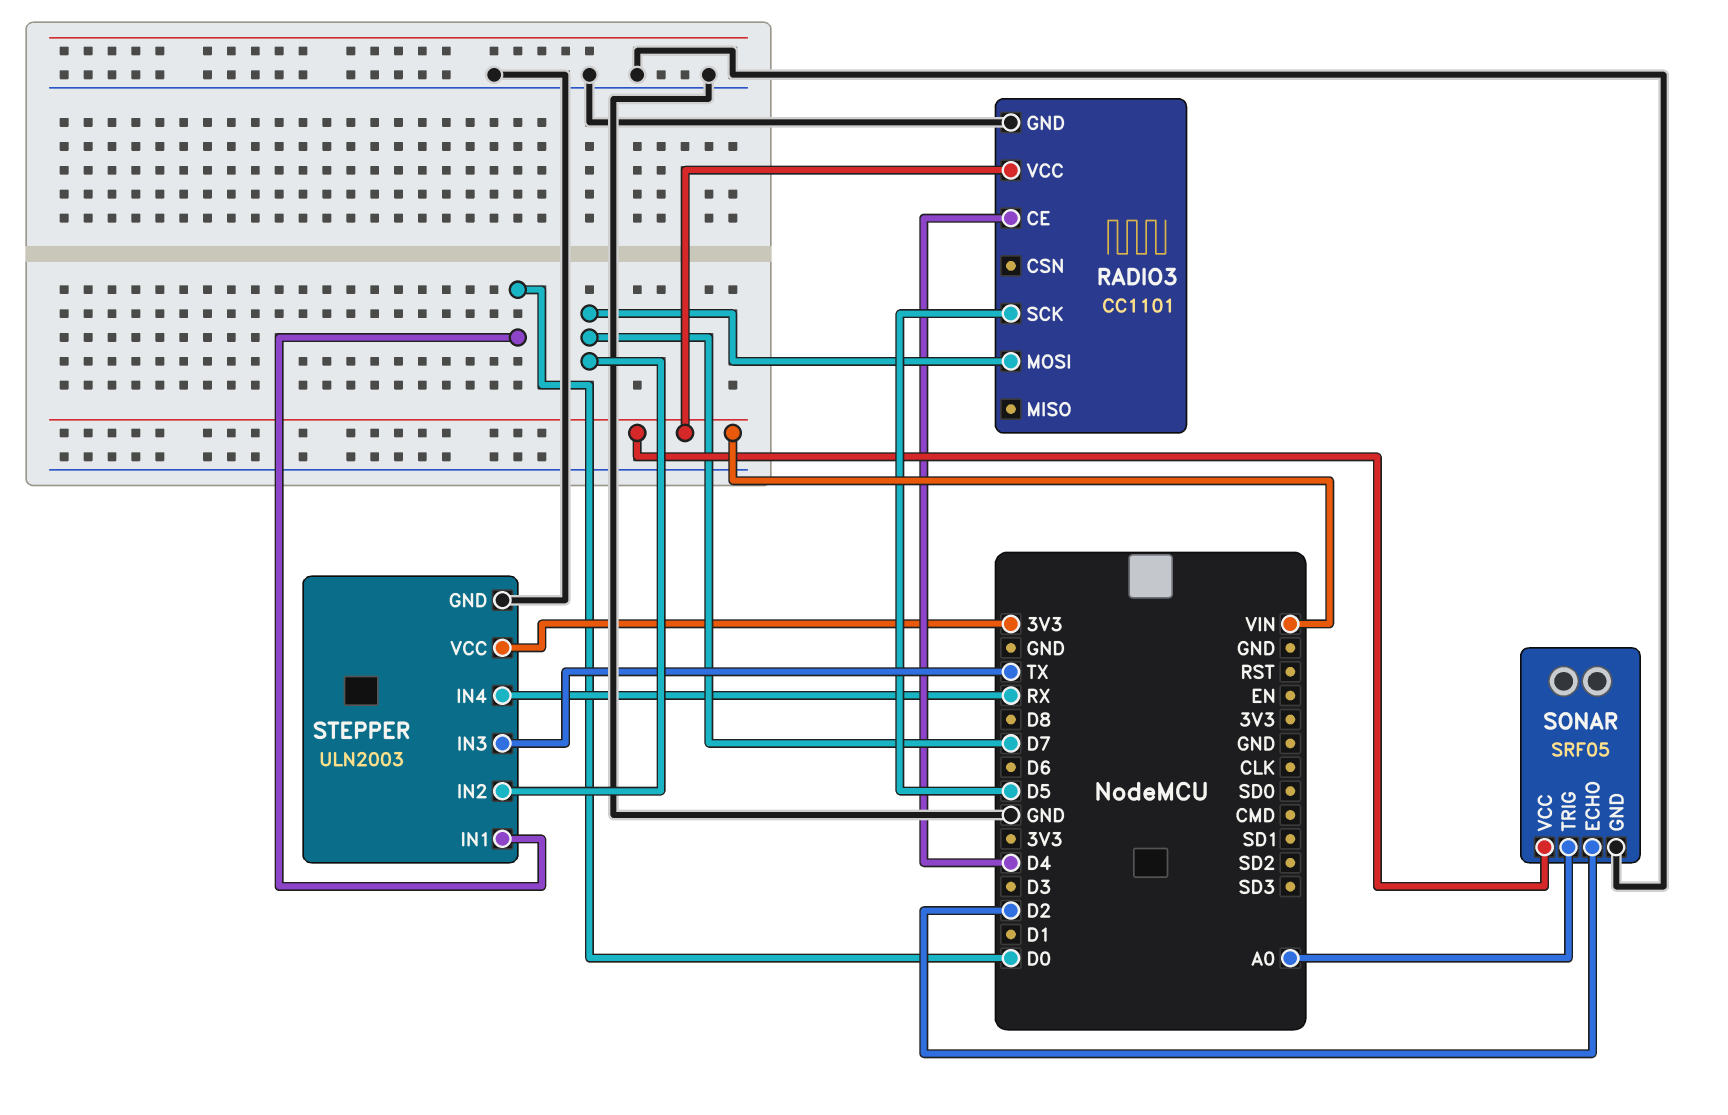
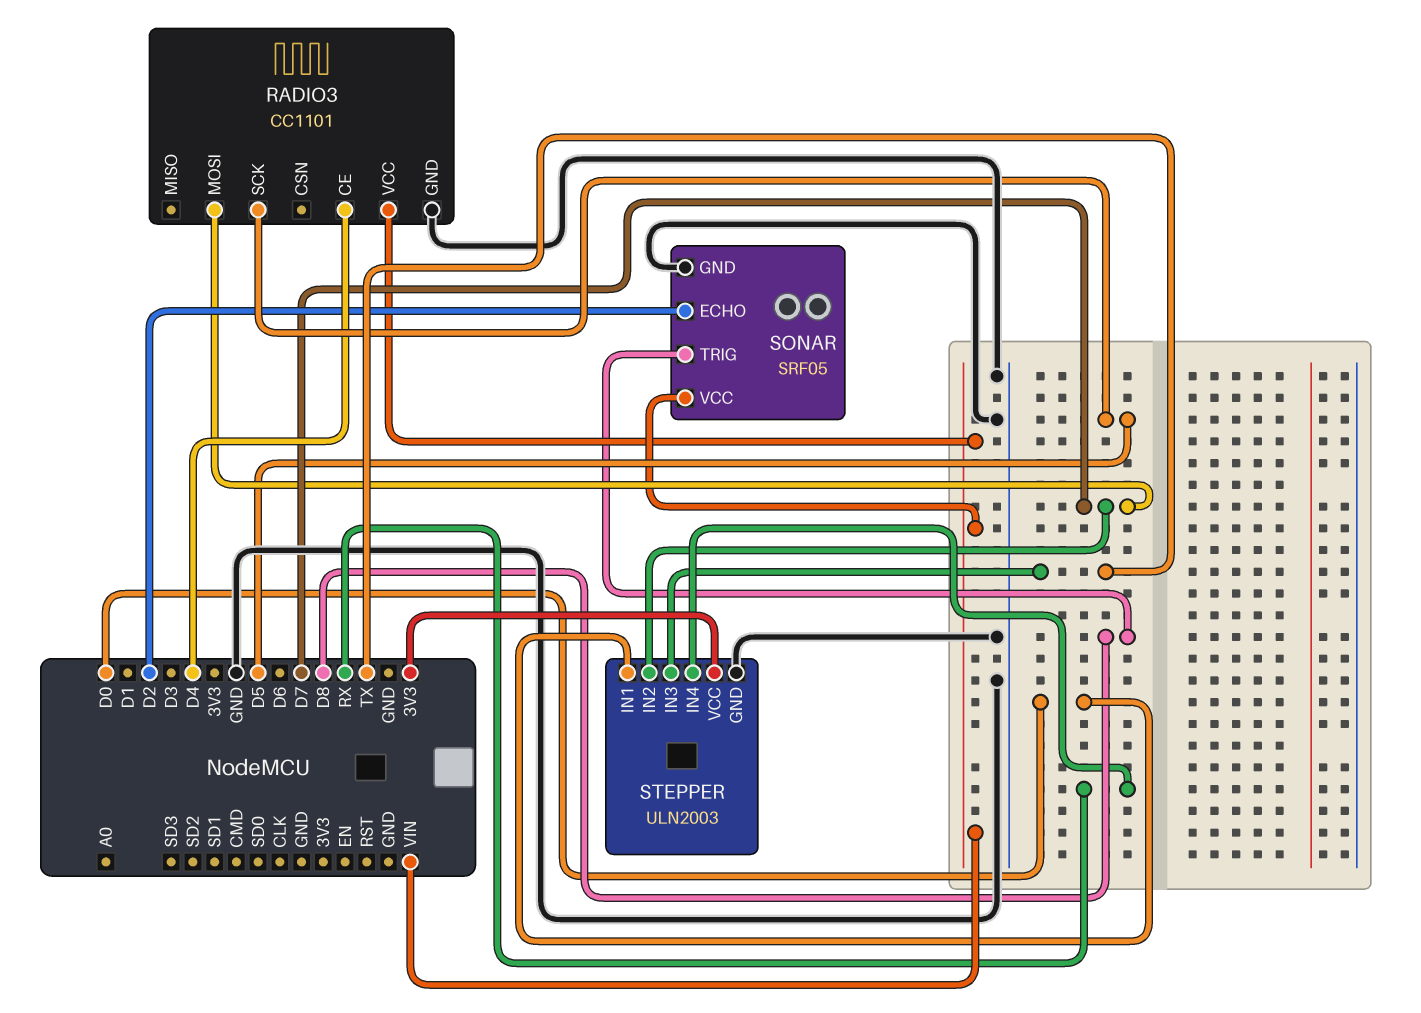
SONAR pin TRIG: A0 -> D8

